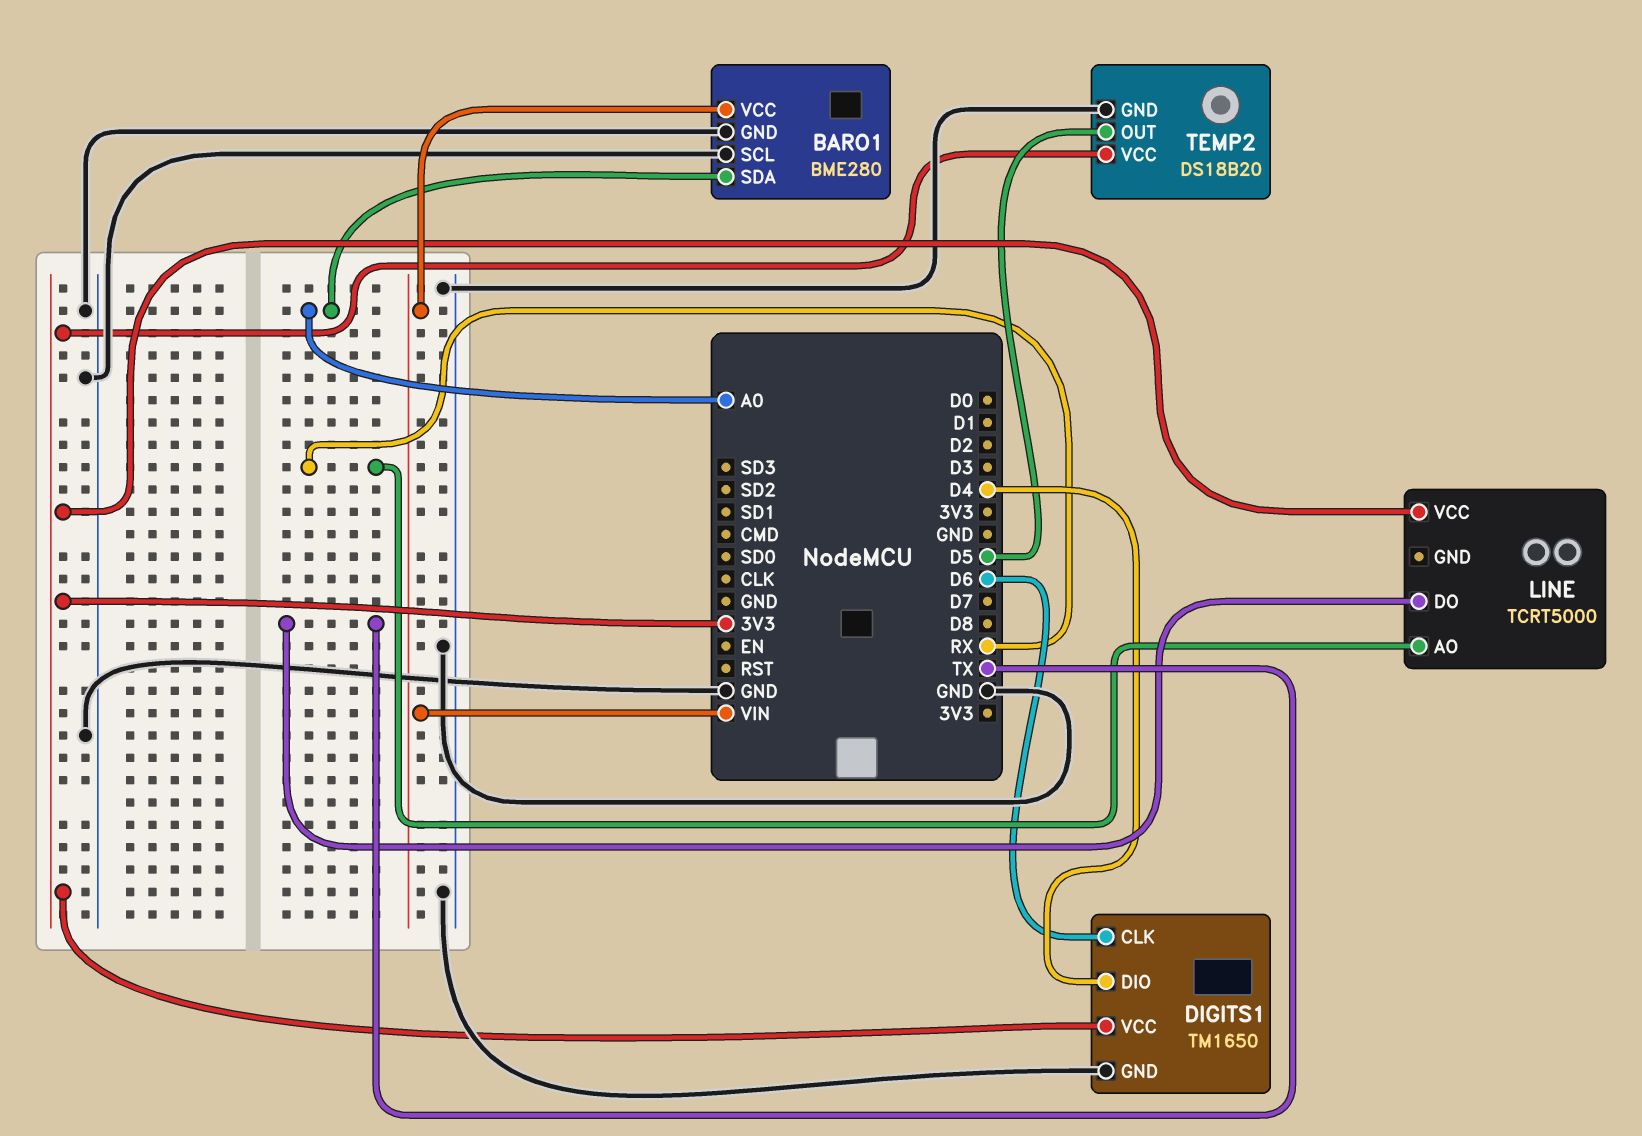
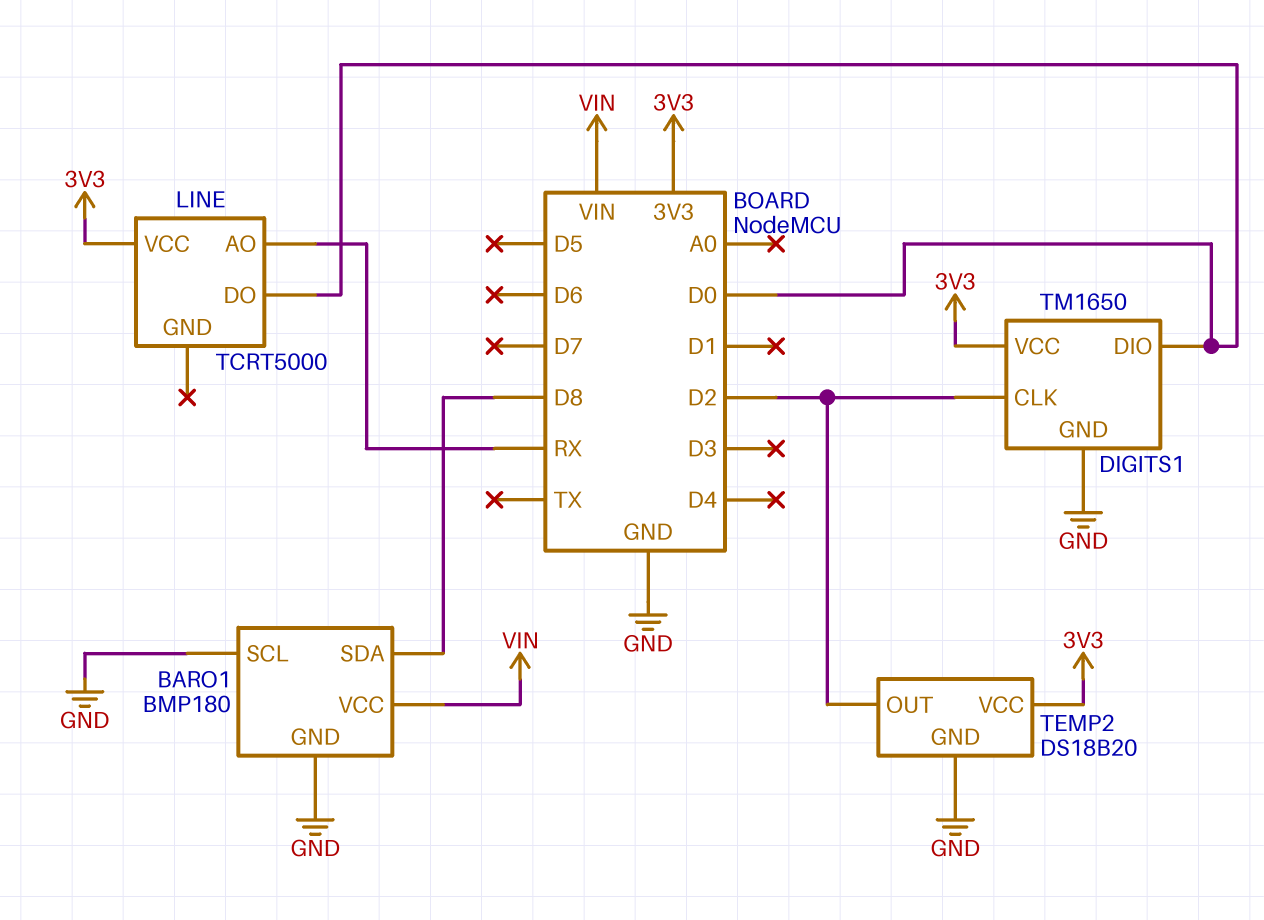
BARO1: BME280 -> BMP180
BARO1 pin SDA: A0 -> D8
DIGITS1 pin CLK: D6 -> D2
DIGITS1 pin DIO: D4 -> D0
LINE pin DO: TX -> D0
TEMP2 pin OUT: D5 -> D2

